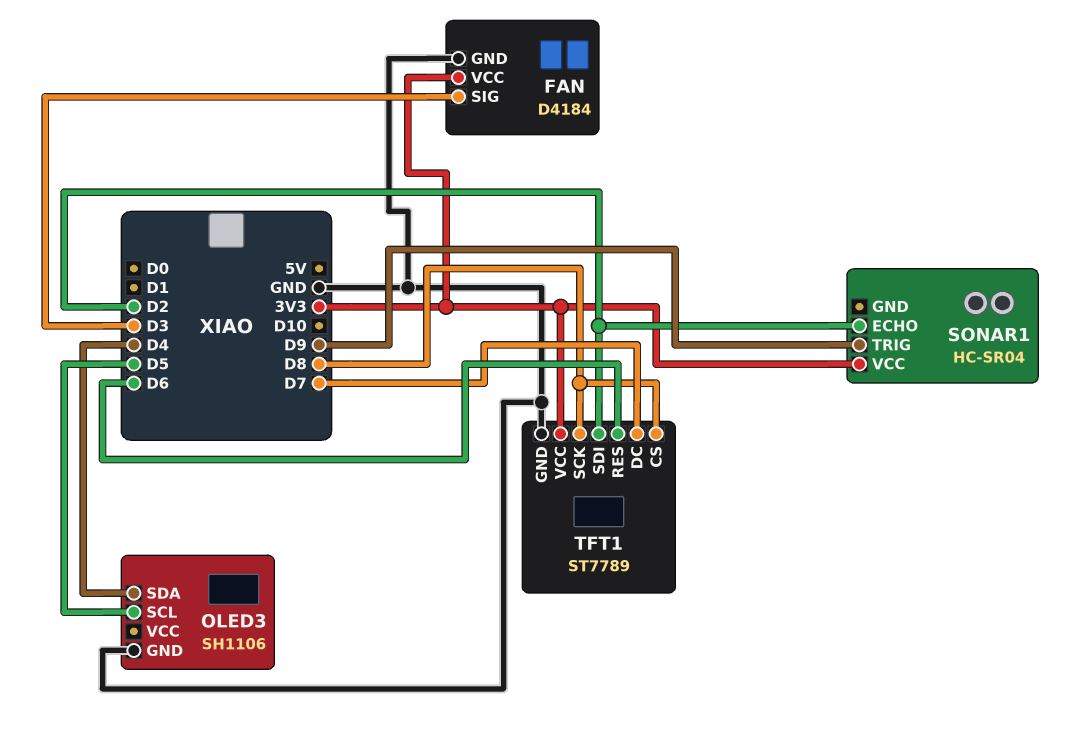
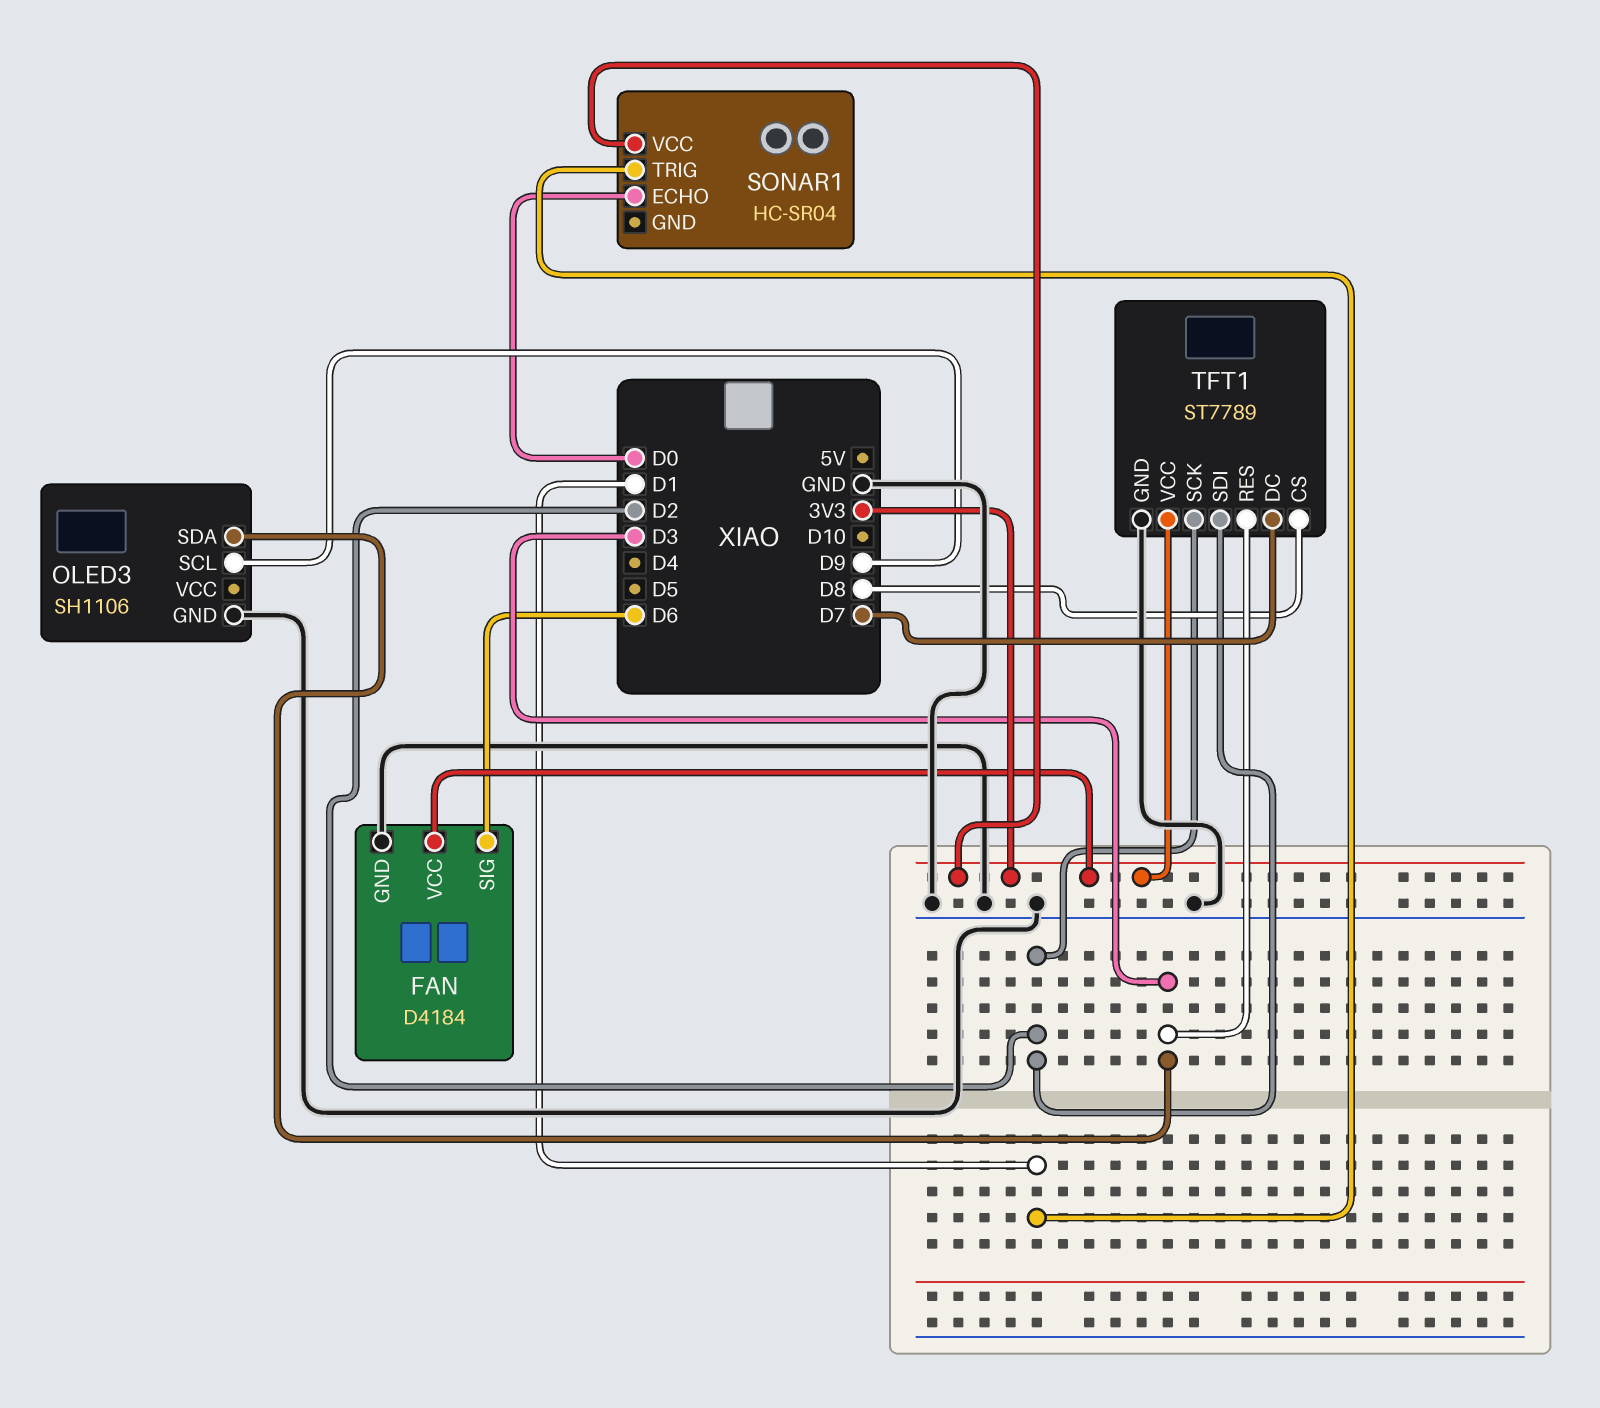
FAN pin SIG: D3 -> D6
OLED3 pin SCL: D5 -> D9
OLED3 pin SDA: D4 -> D3
SONAR1 pin ECHO: D2 -> D0
SONAR1 pin TRIG: D9 -> D1
TFT1 pin RES: D6 -> D3
TFT1 pin SCK: D8 -> D2

